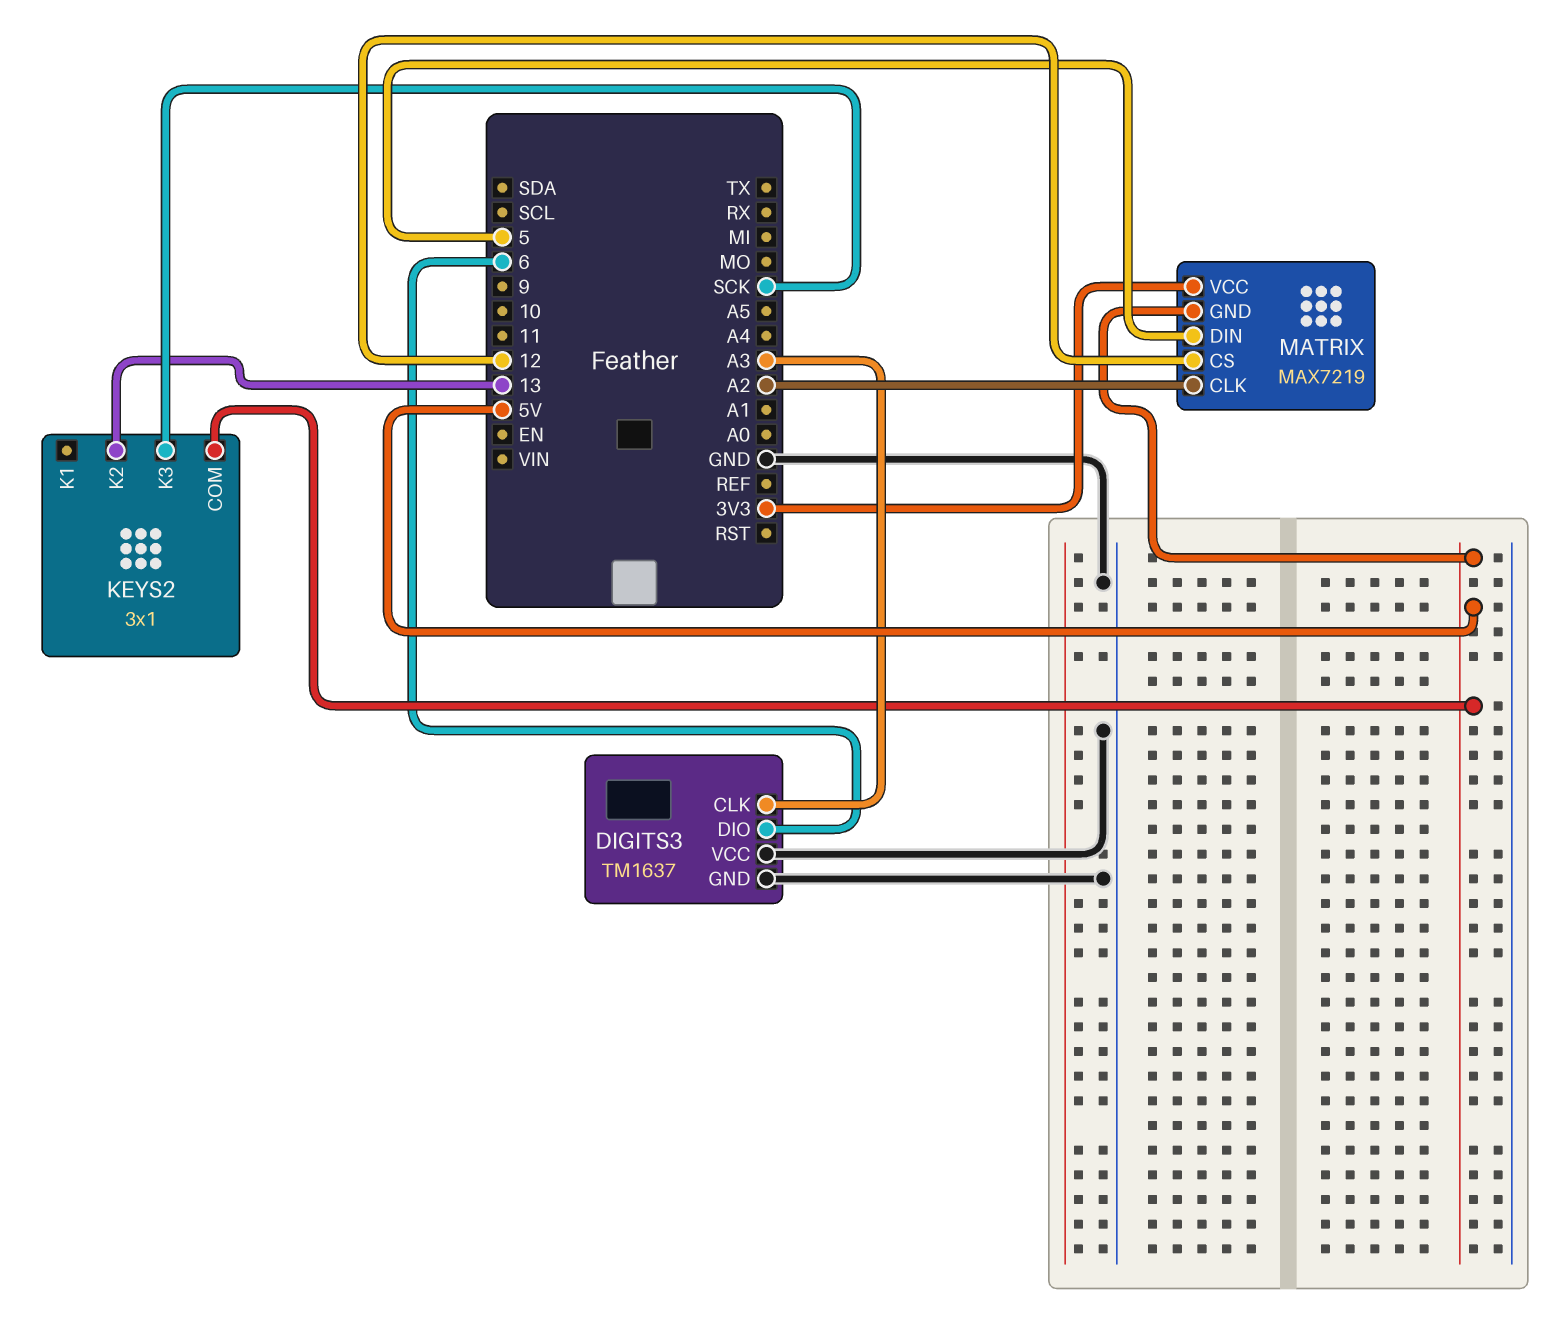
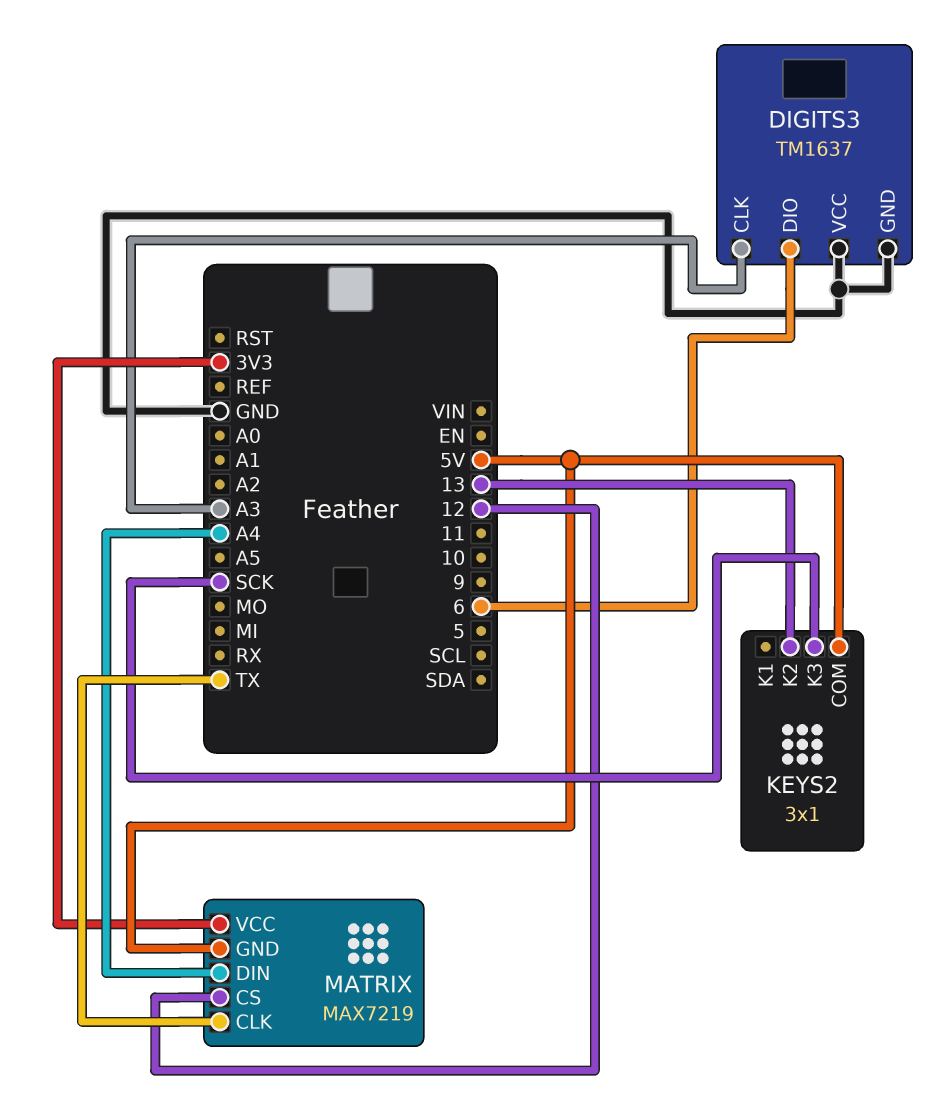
MATRIX pin CLK: A2 -> TX
MATRIX pin DIN: 5 -> A4

